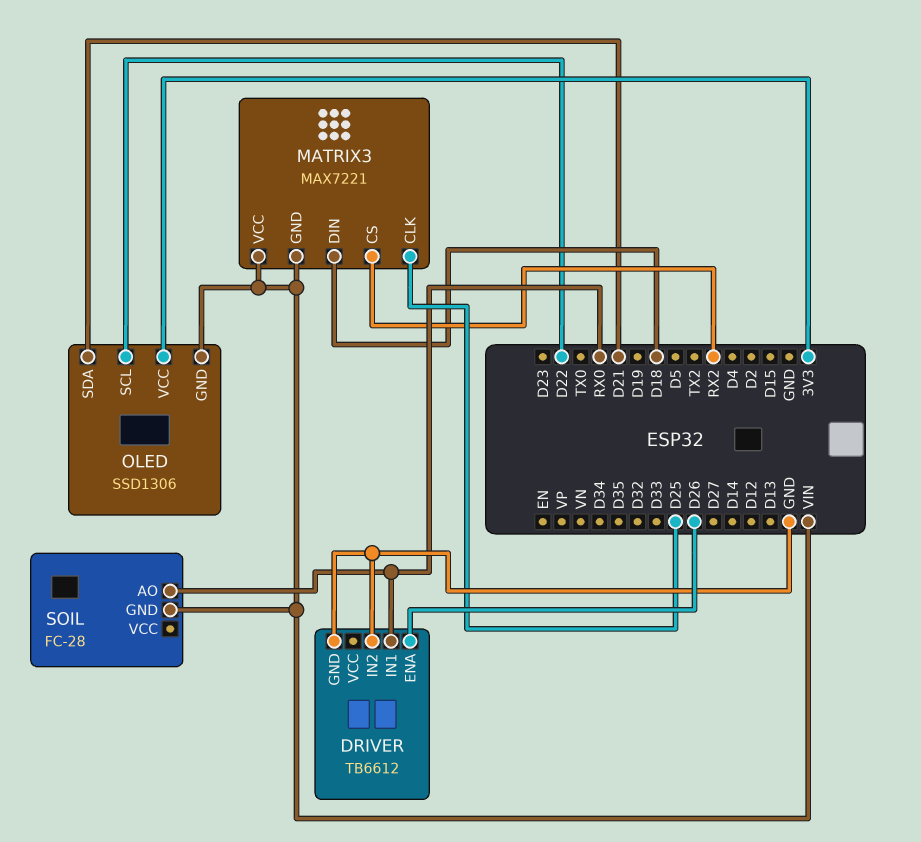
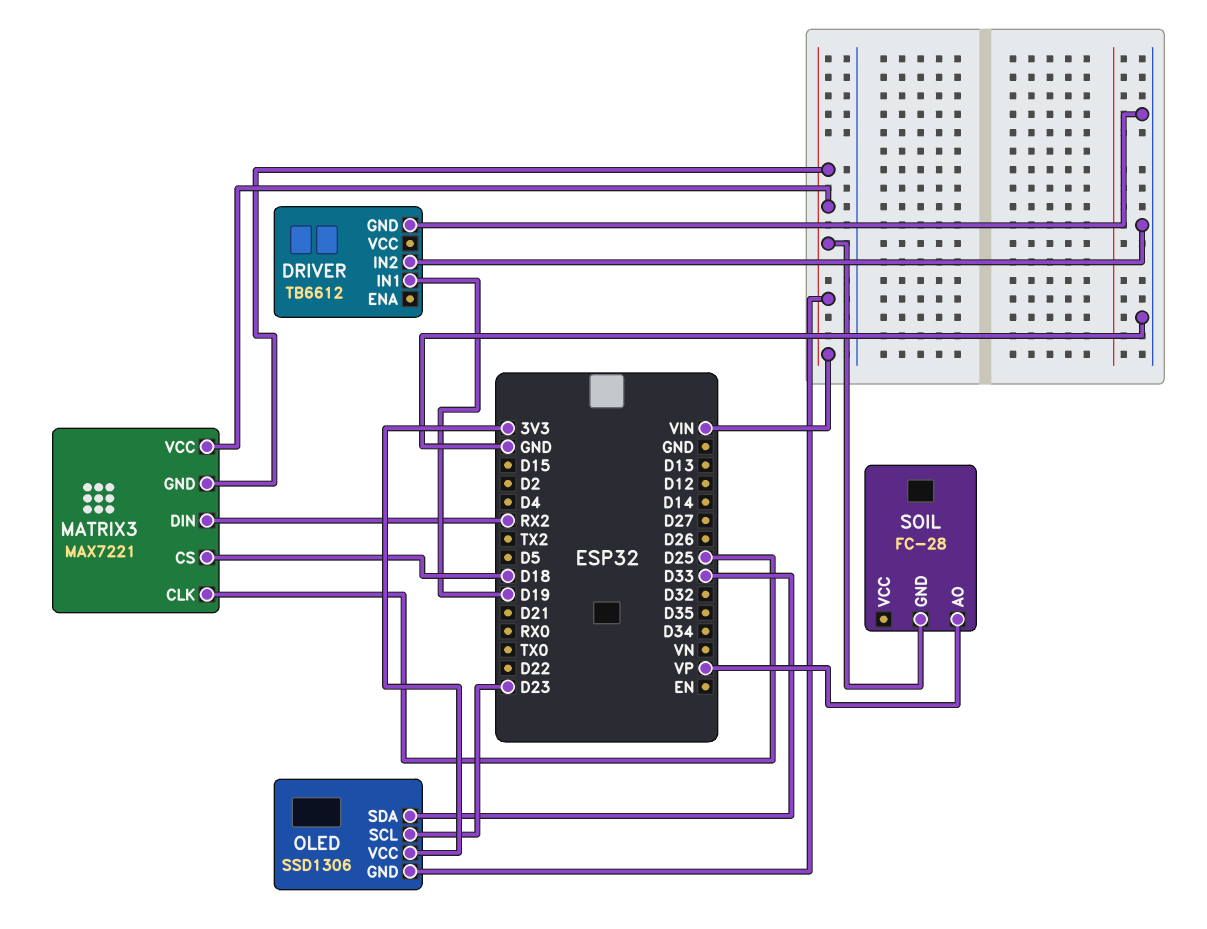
DRIVER pin ENA: D26 -> none
DRIVER pin IN1: RX0 -> D19
MATRIX3 pin CS: RX2 -> D18
MATRIX3 pin DIN: D18 -> RX2
OLED pin SCL: D22 -> D23
OLED pin SDA: D21 -> D33
SOIL pin AO: RX0 -> VP

